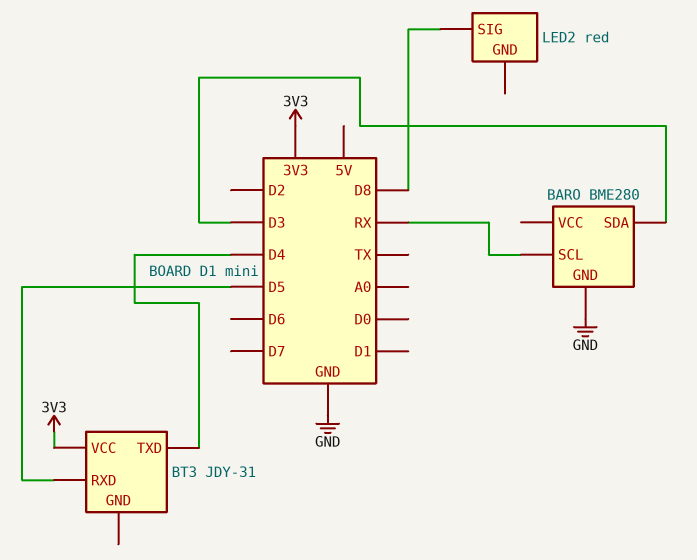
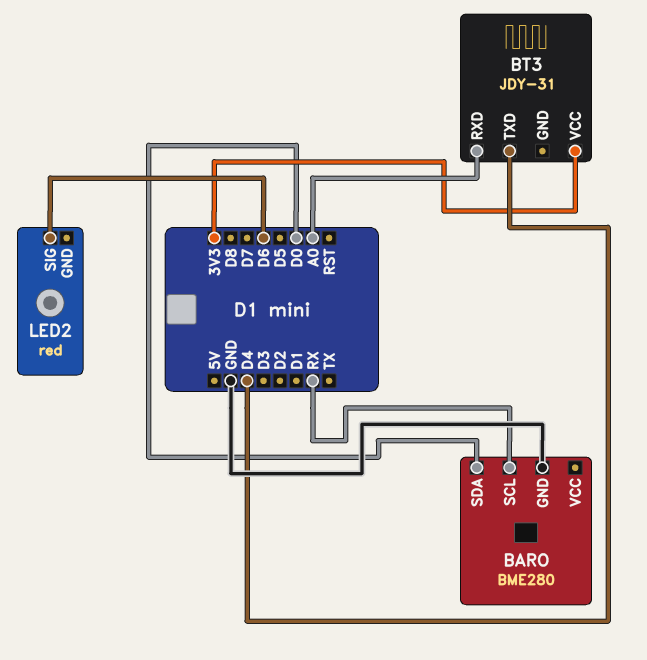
BARO pin SDA: D3 -> D0
BT3 pin RXD: D5 -> A0
LED2 pin SIG: D8 -> D6

